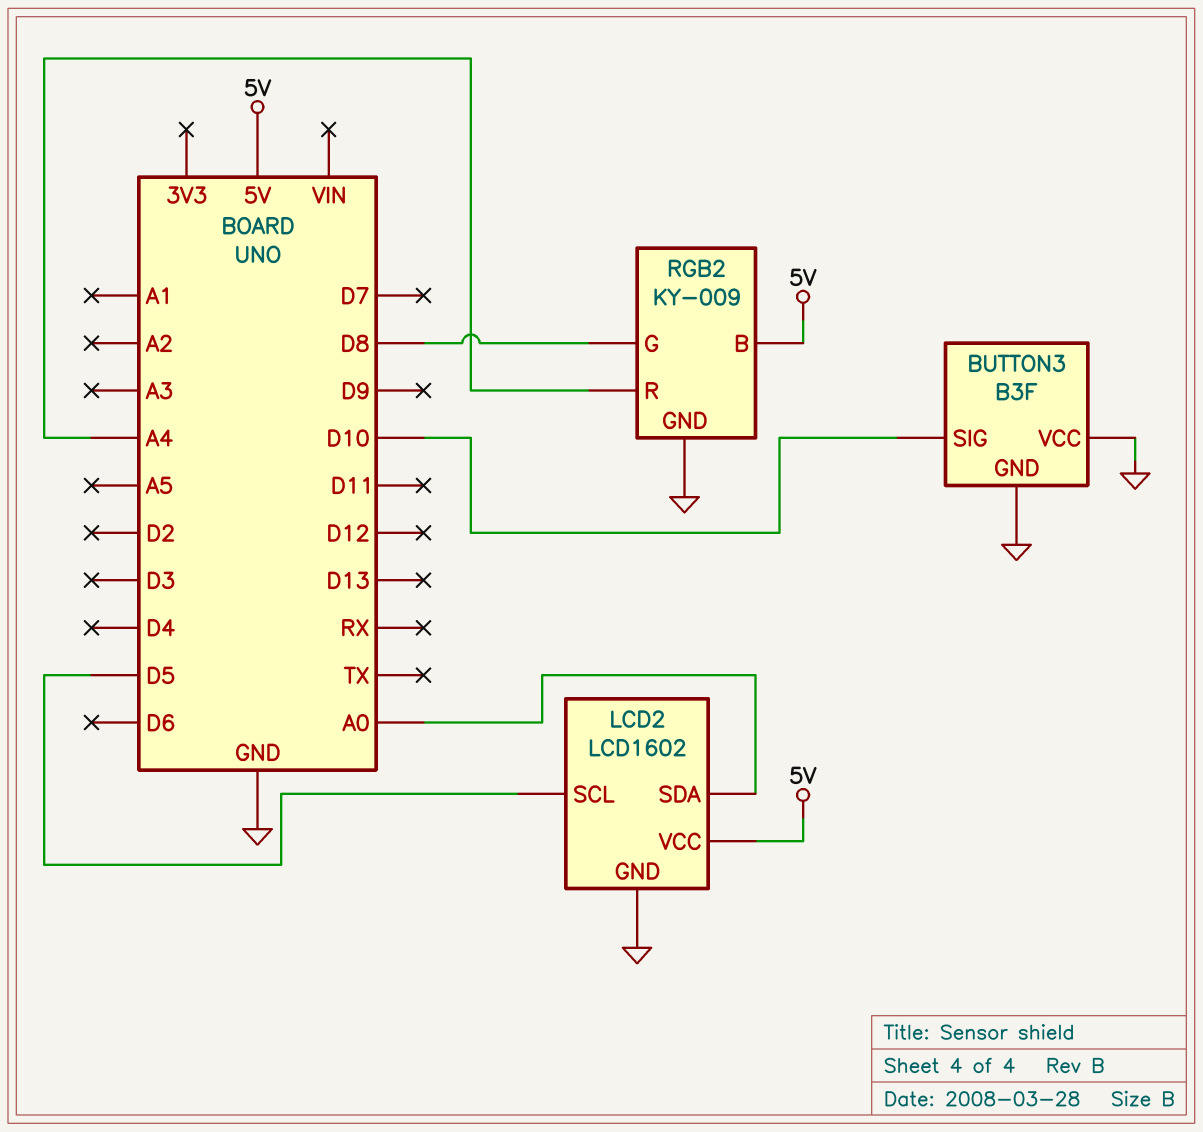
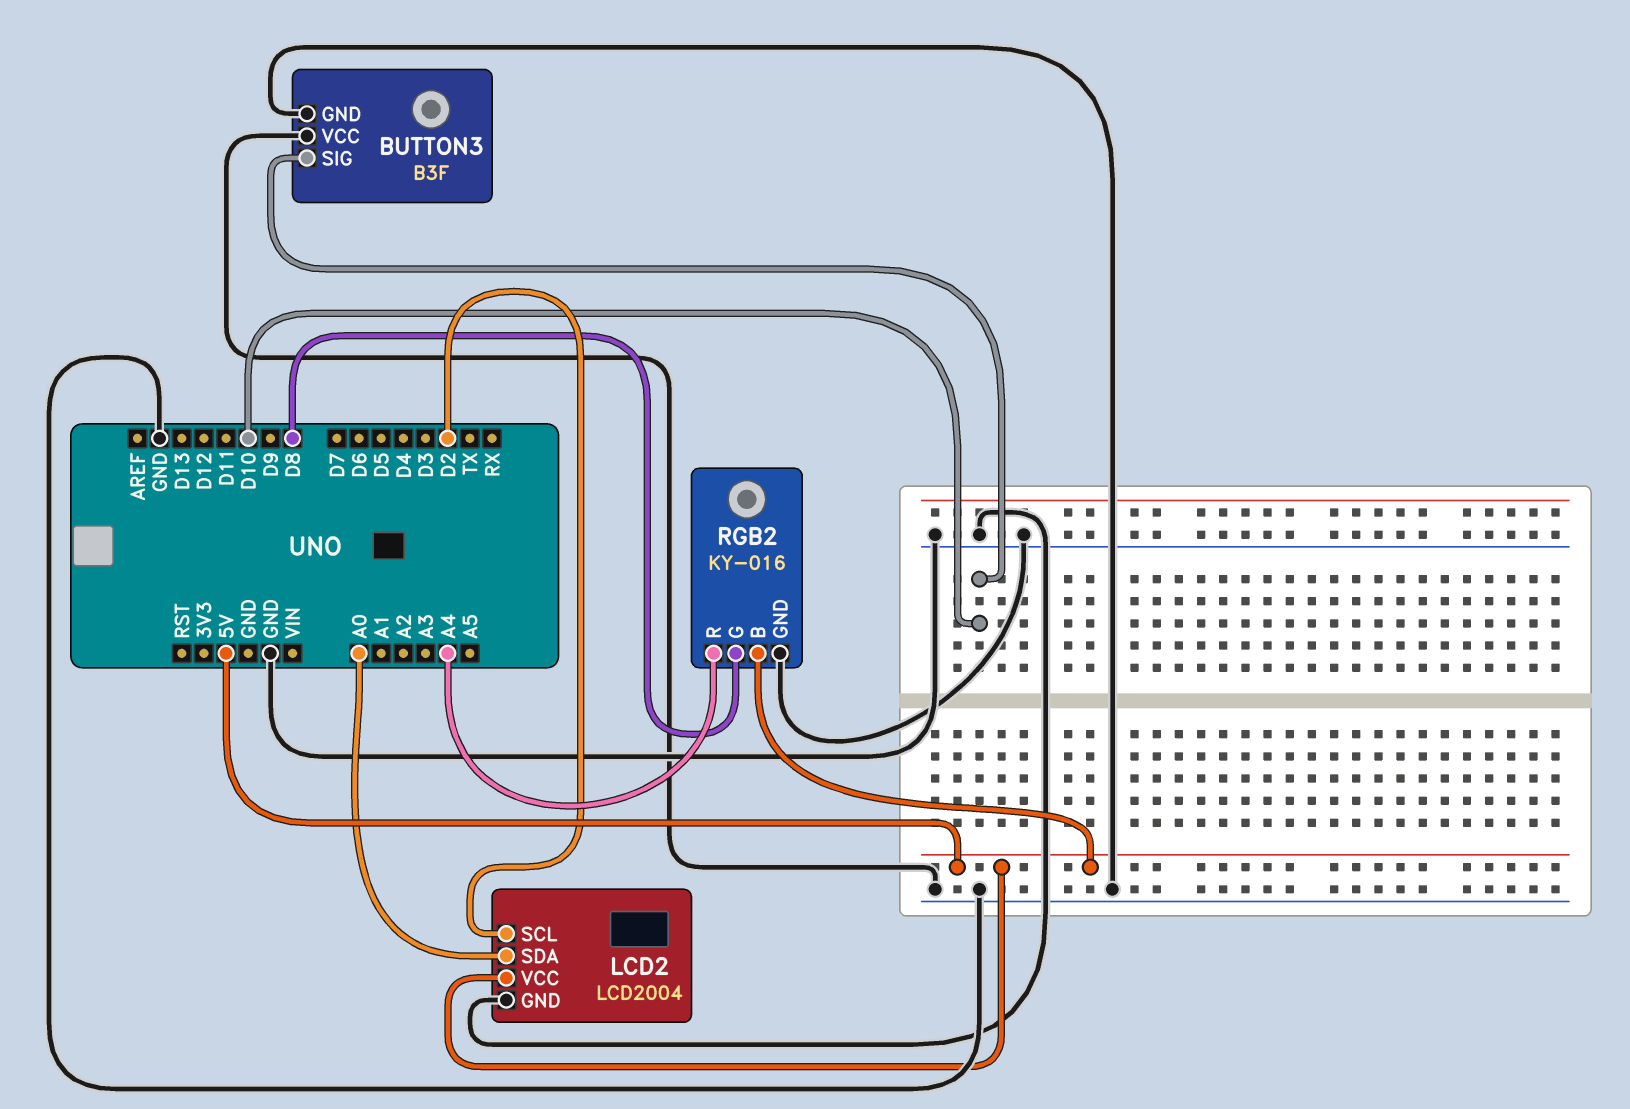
LCD2: LCD1602 -> LCD2004
LCD2 pin SCL: D5 -> D2
RGB2: KY-009 -> KY-016

